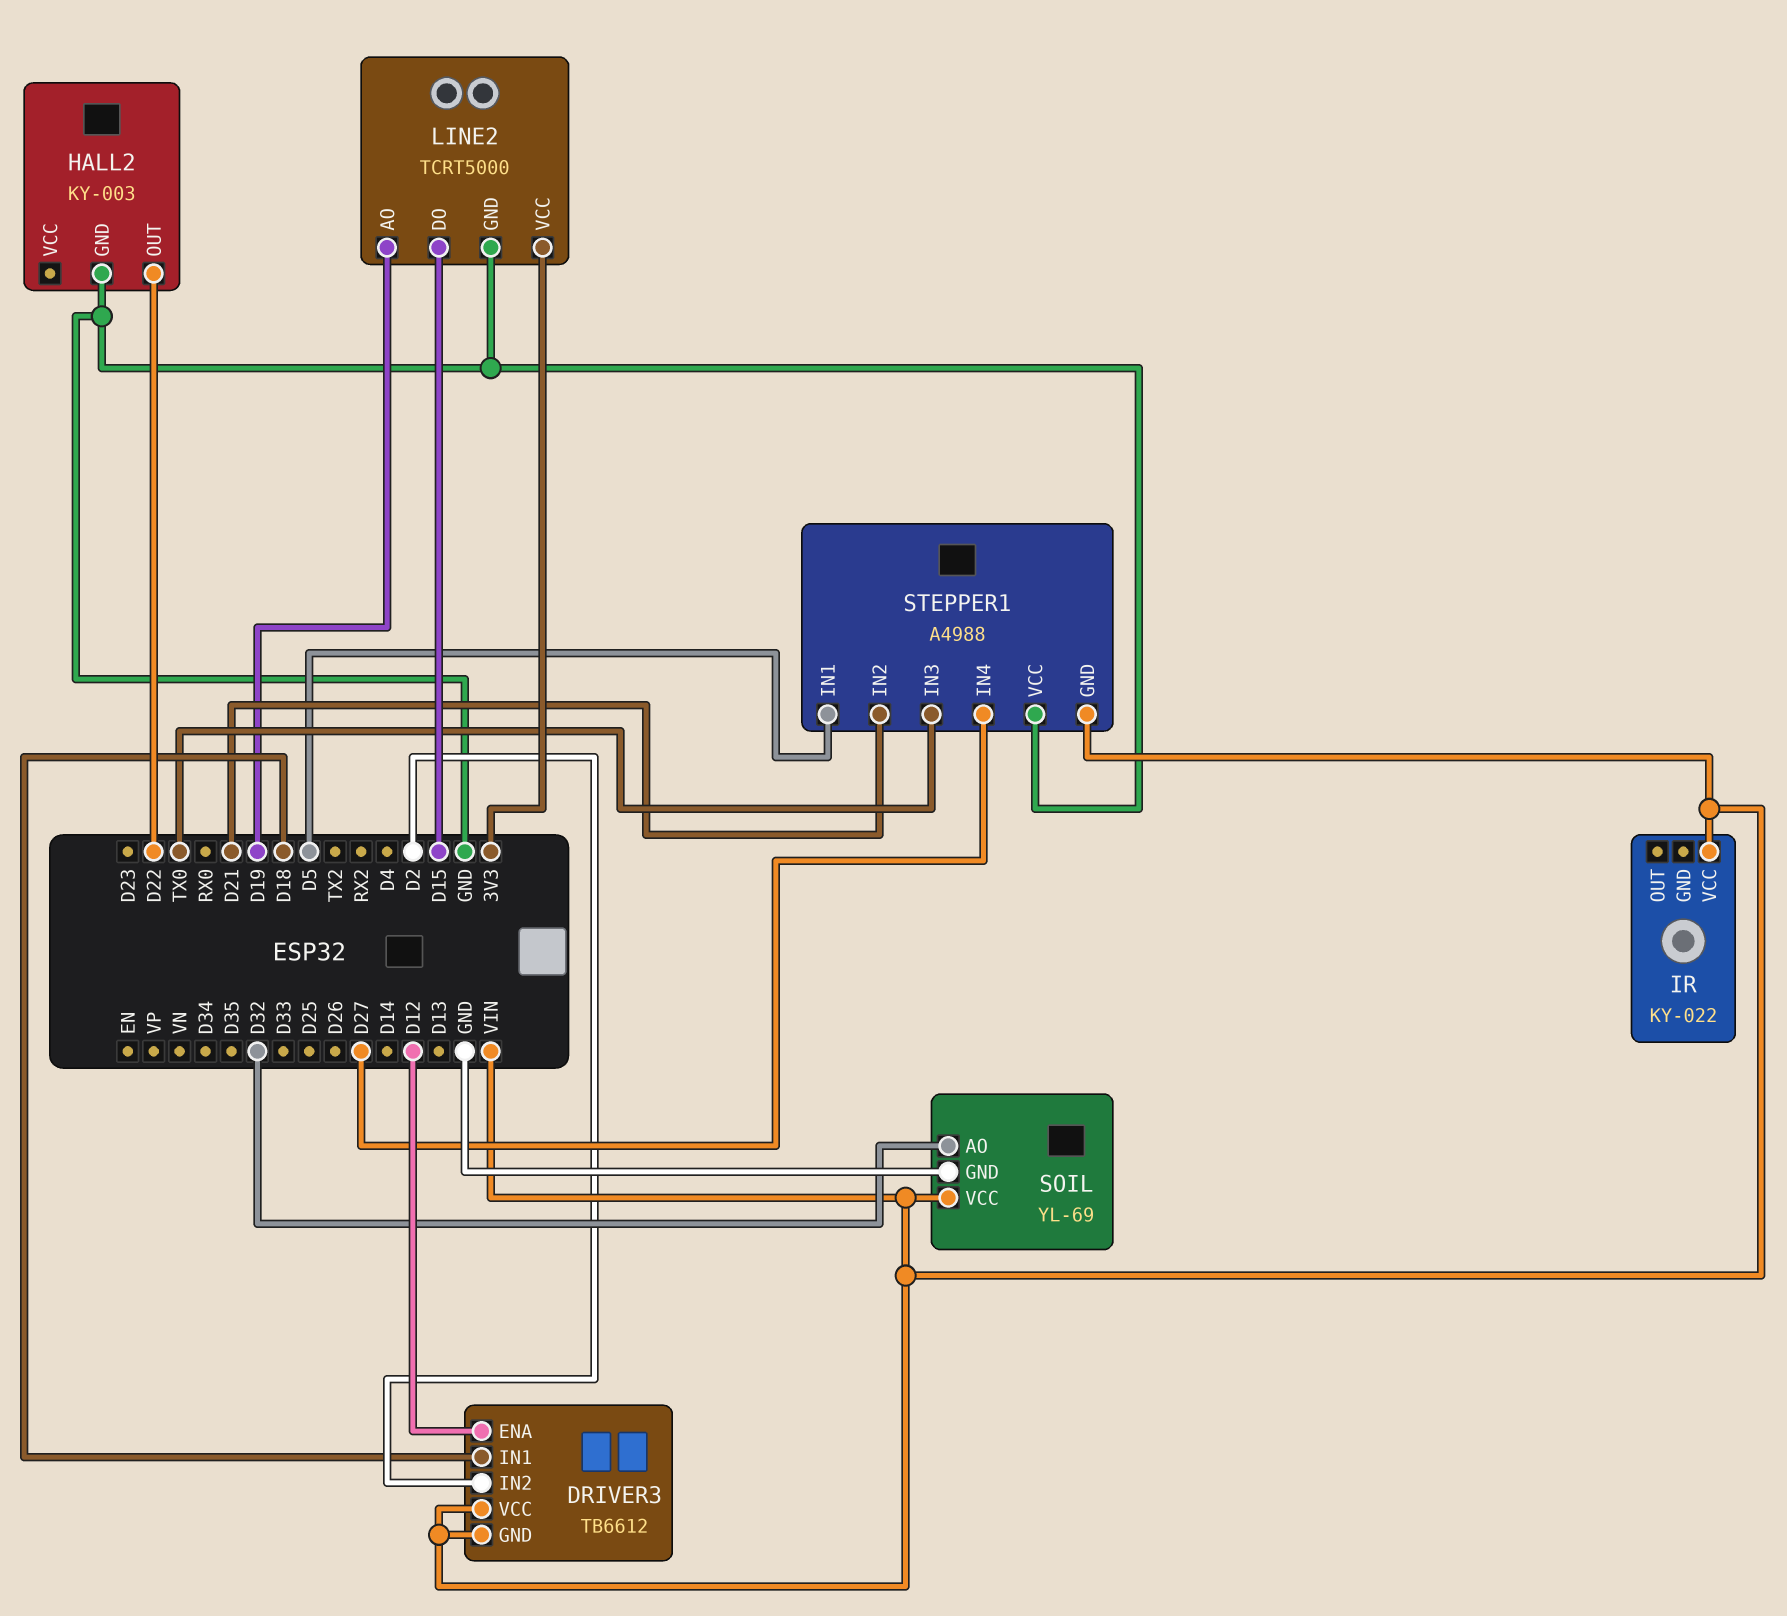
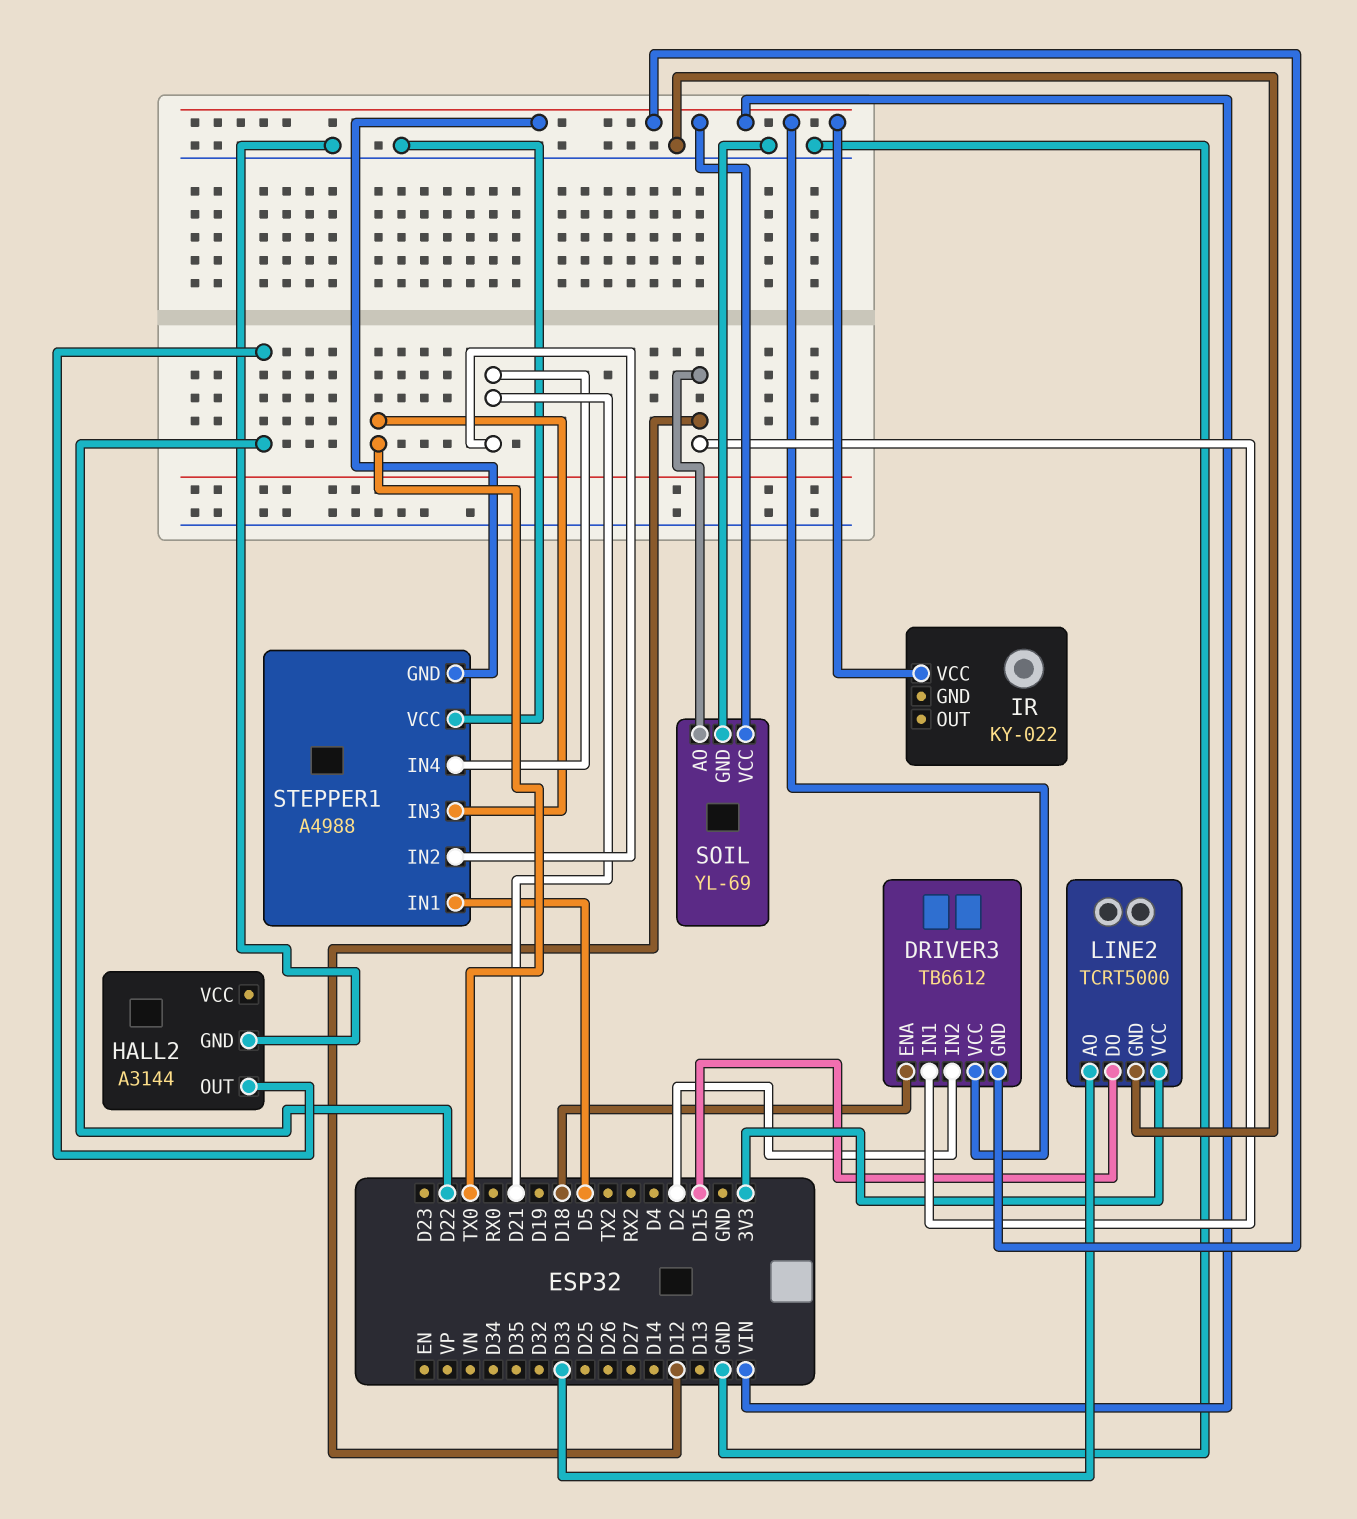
DRIVER3 pin ENA: D12 -> D18
DRIVER3 pin IN1: D18 -> D12
HALL2: KY-003 -> A3144
LINE2 pin AO: D19 -> D33
SOIL pin AO: D32 -> D12
STEPPER1 pin IN4: D27 -> D21

